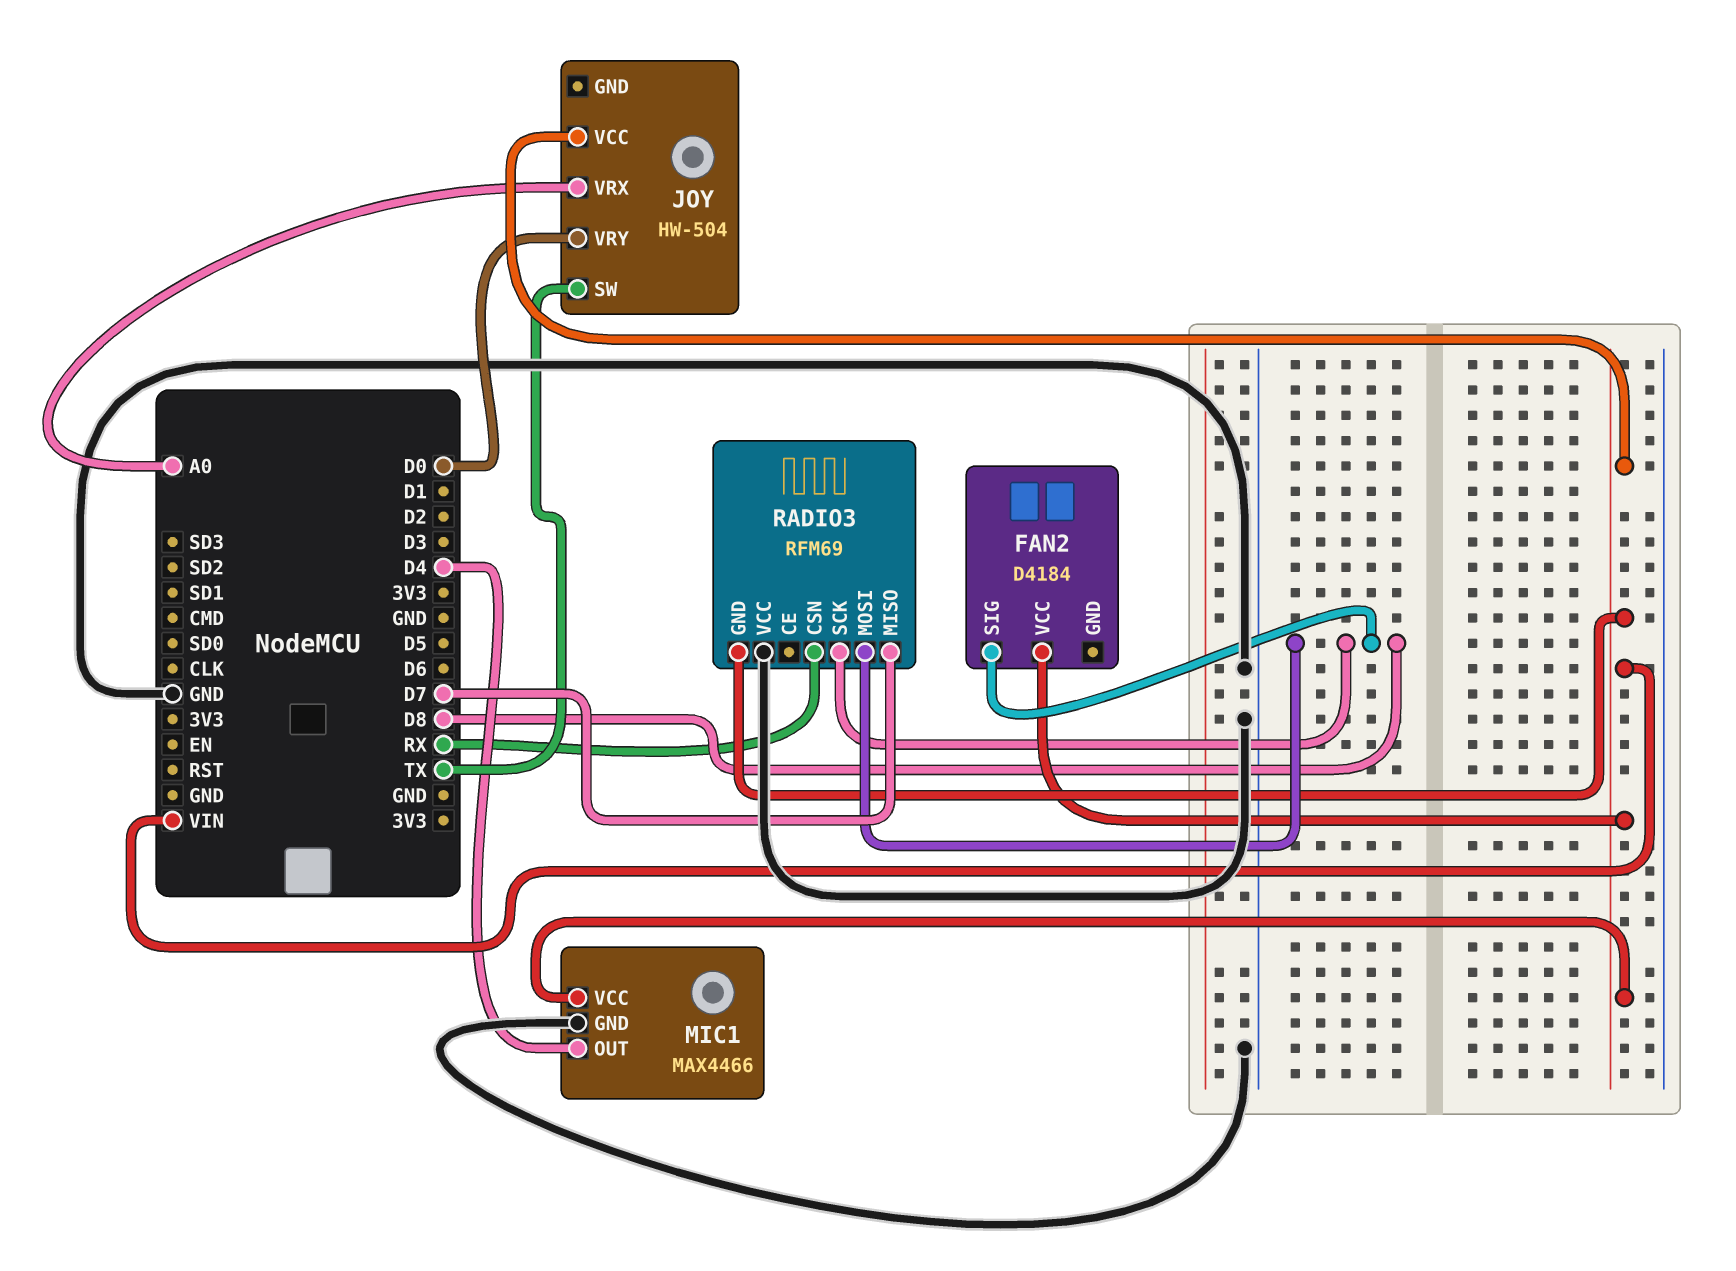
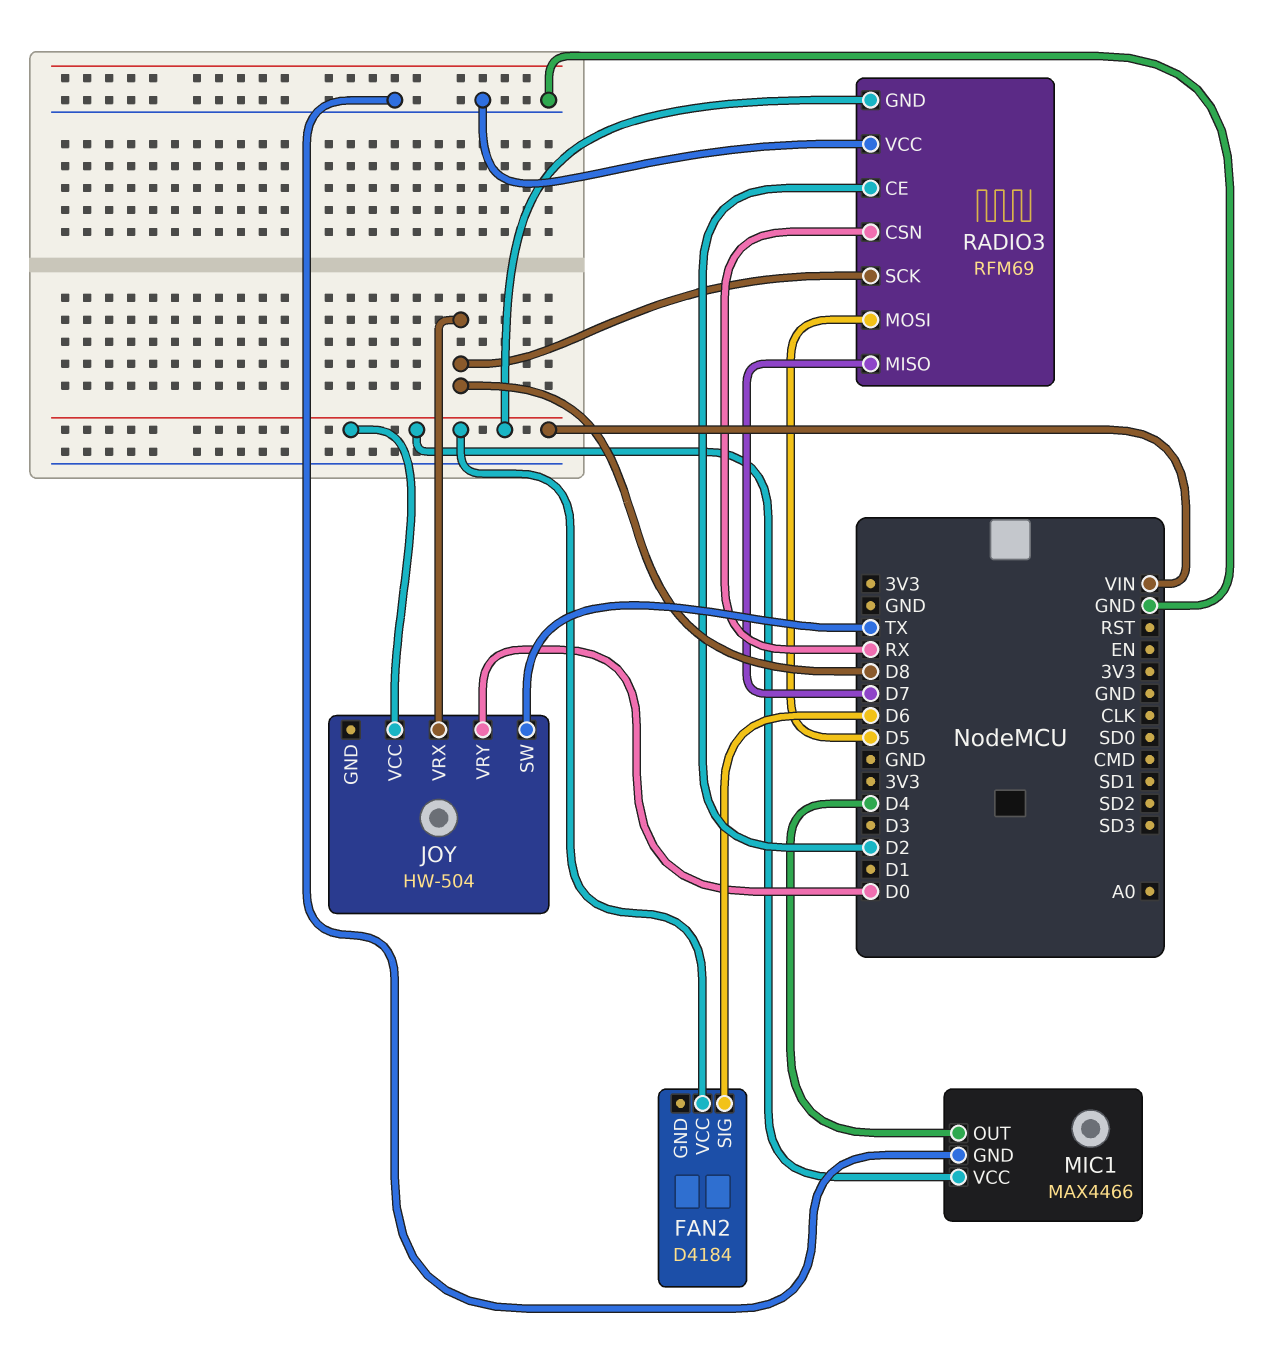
FAN2 pin SIG: D8 -> D6
JOY pin VRX: A0 -> D8
RADIO3 pin CE: none -> D2
RADIO3 pin MOSI: D8 -> D5

